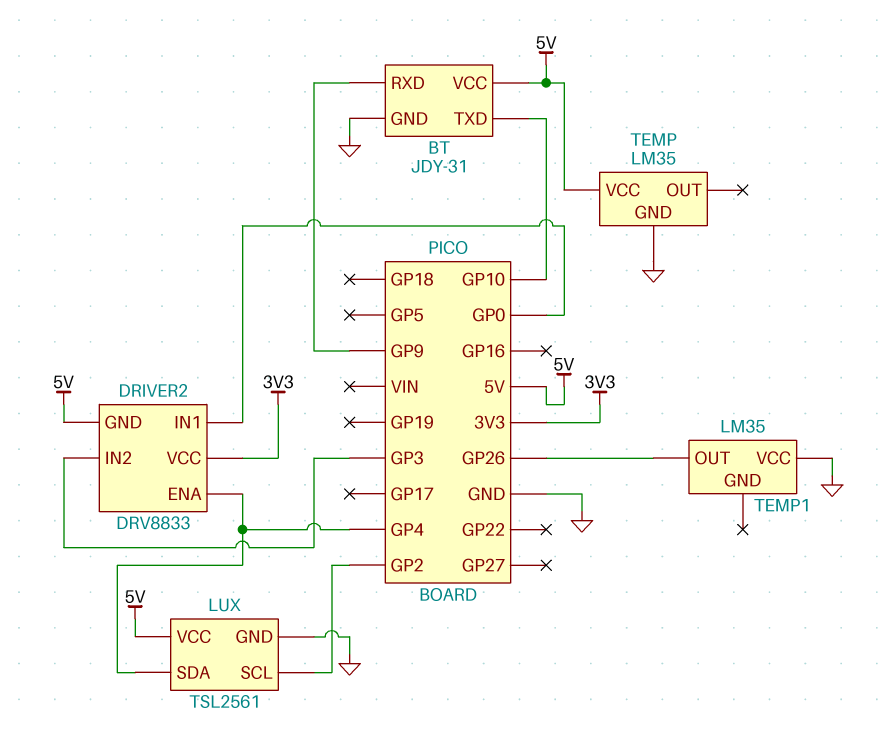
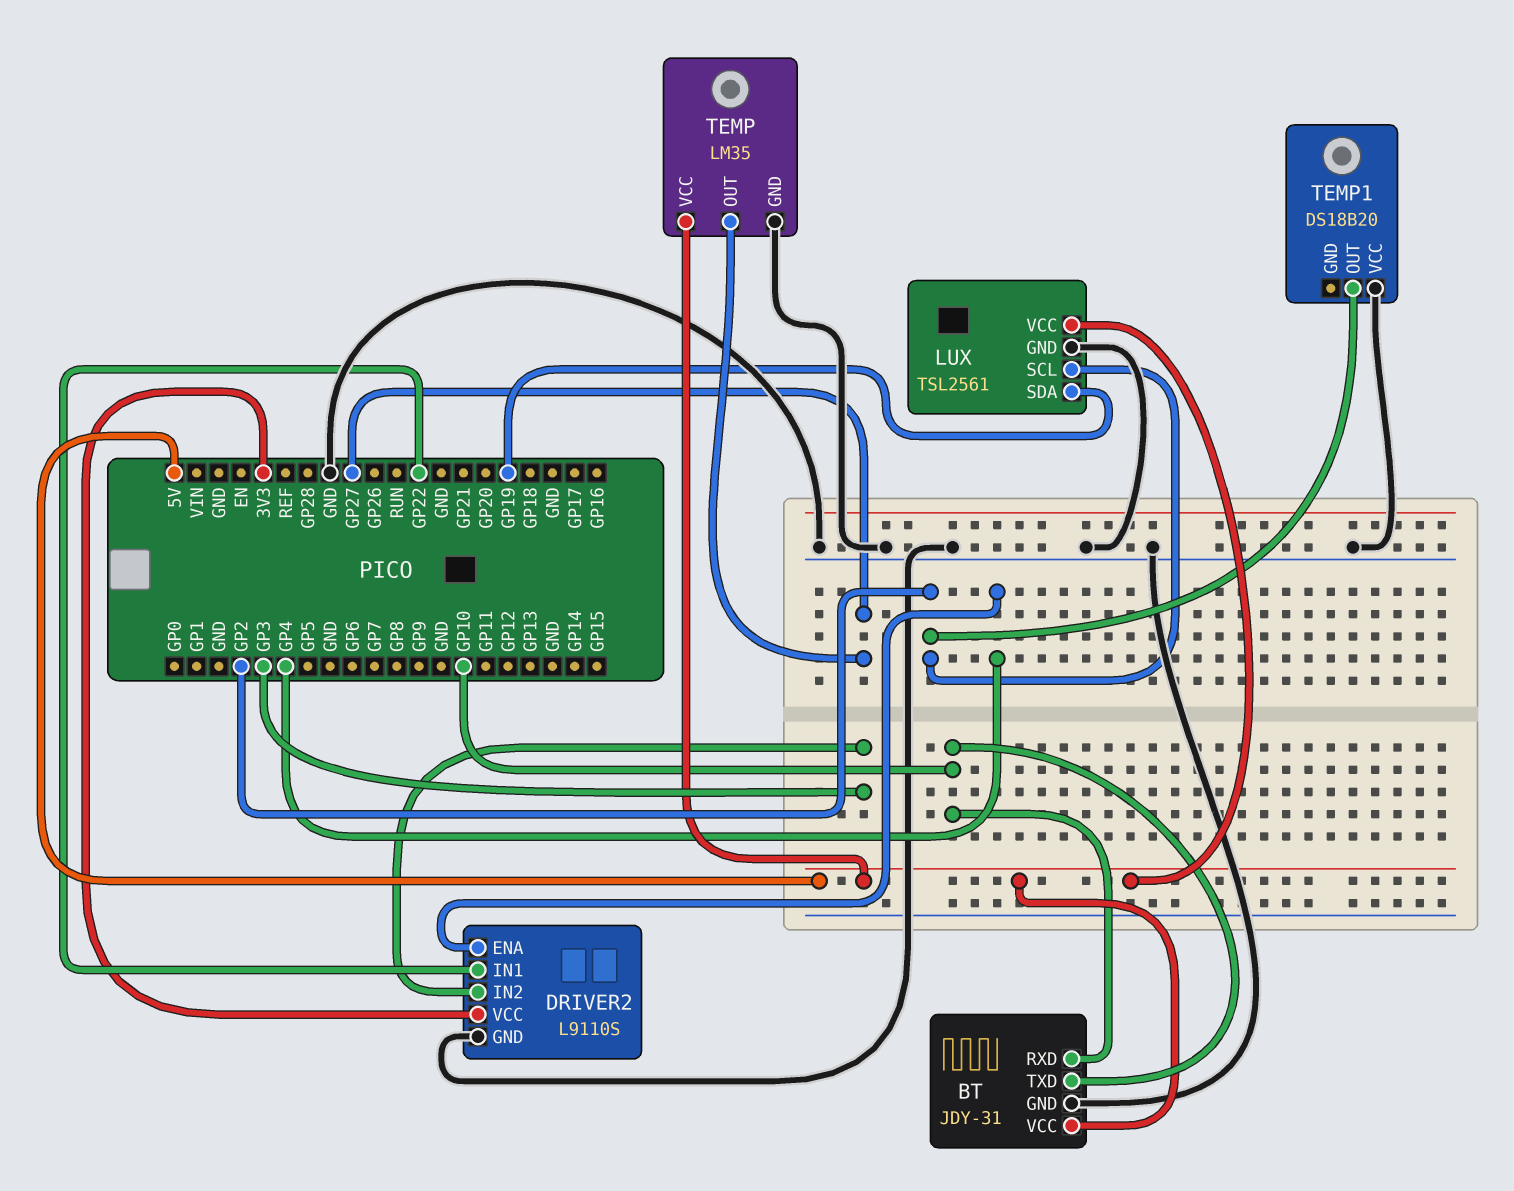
BT pin RXD: GP9 -> GP10
DRIVER2: DRV8833 -> L9110S
DRIVER2 pin GND: 5V -> GND
DRIVER2 pin IN1: GP0 -> GP22
LUX pin SDA: GP4 -> GP19
TEMP pin OUT: none -> GP27
TEMP1: LM35 -> DS18B20
TEMP1 pin OUT: GP26 -> GP2

